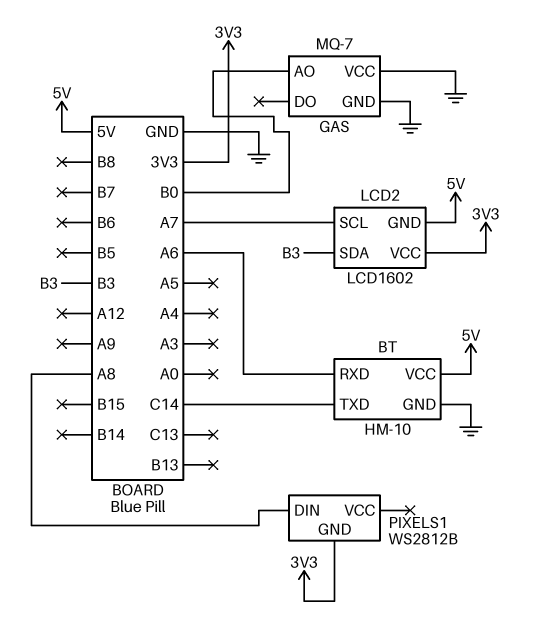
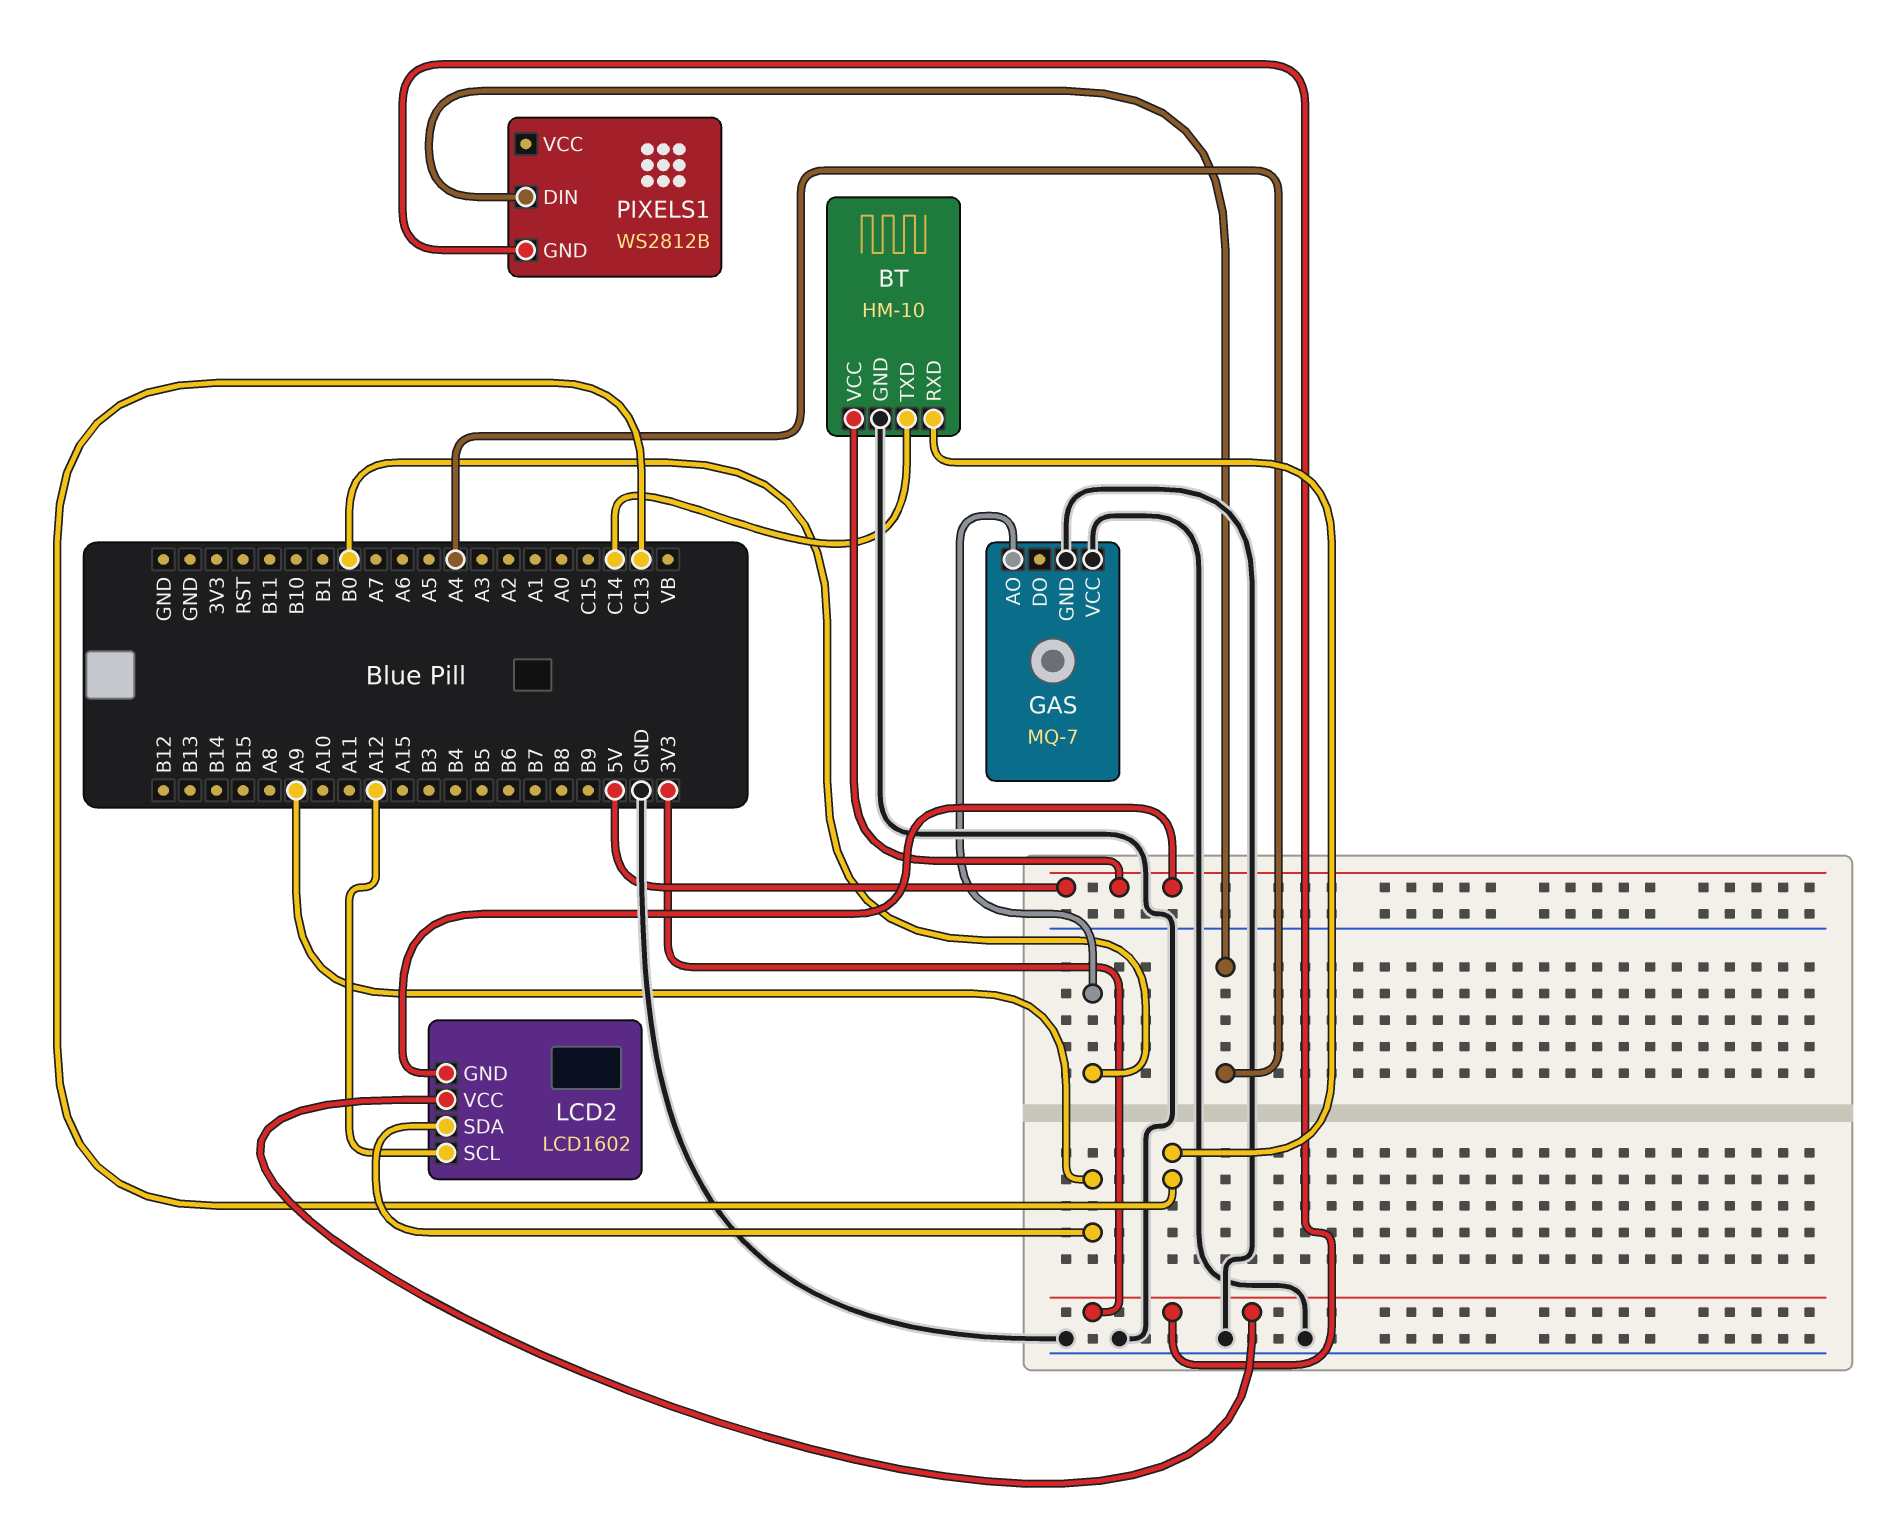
BT pin RXD: A6 -> C13
LCD2 pin SCL: A7 -> A12
LCD2 pin SDA: B3 -> A9
PIXELS1 pin DIN: A8 -> A4

